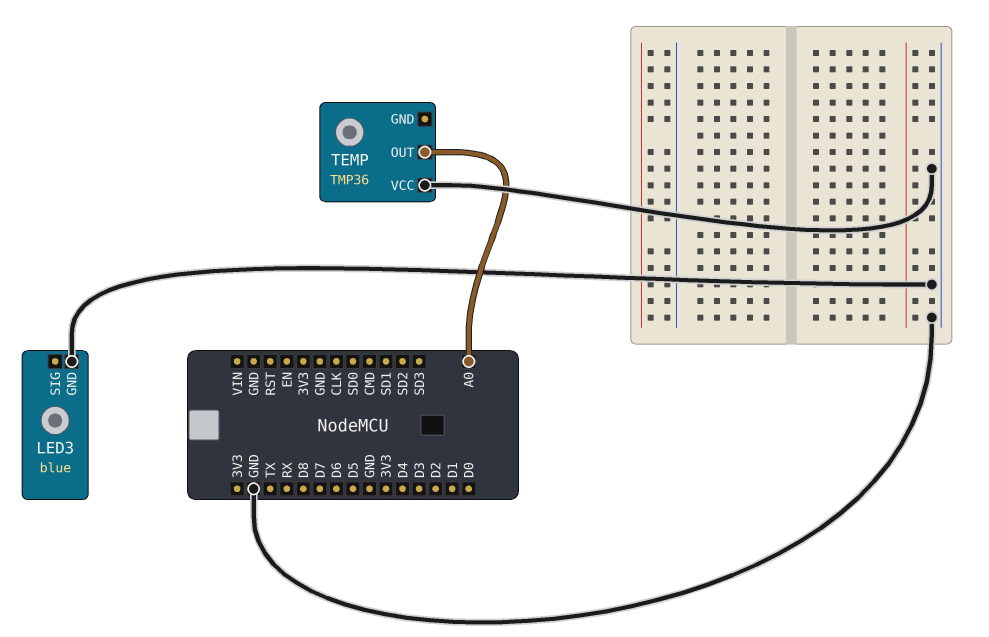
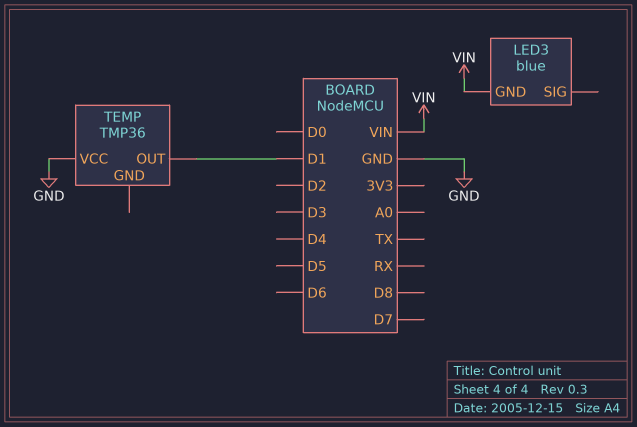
LED3 pin GND: GND -> VIN
TEMP pin OUT: A0 -> D1

